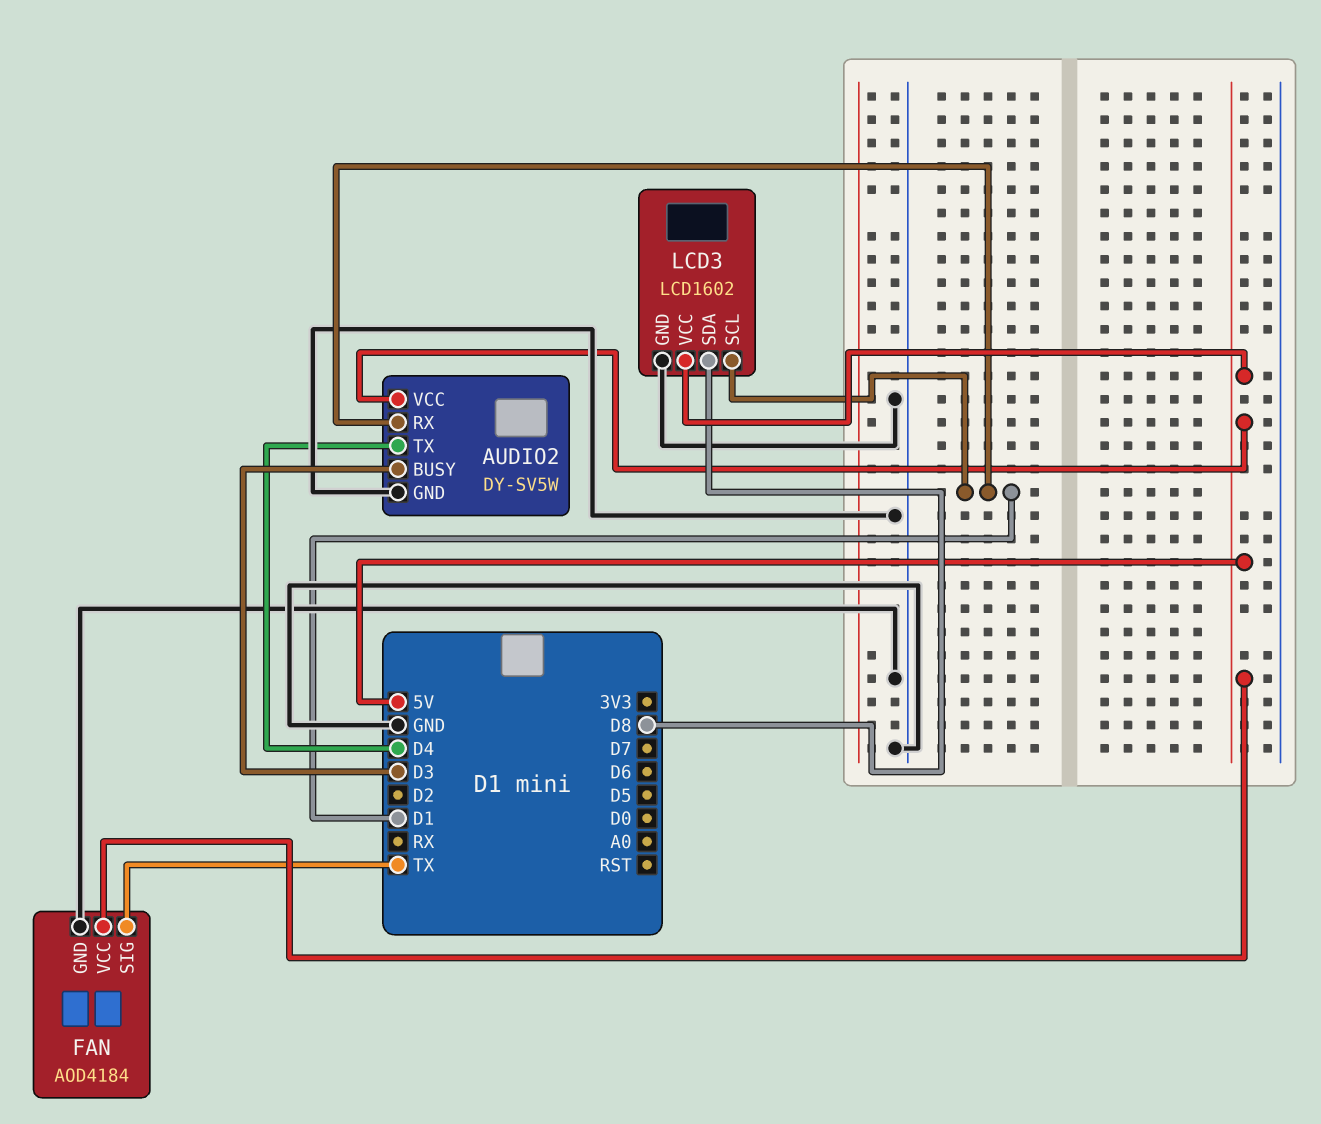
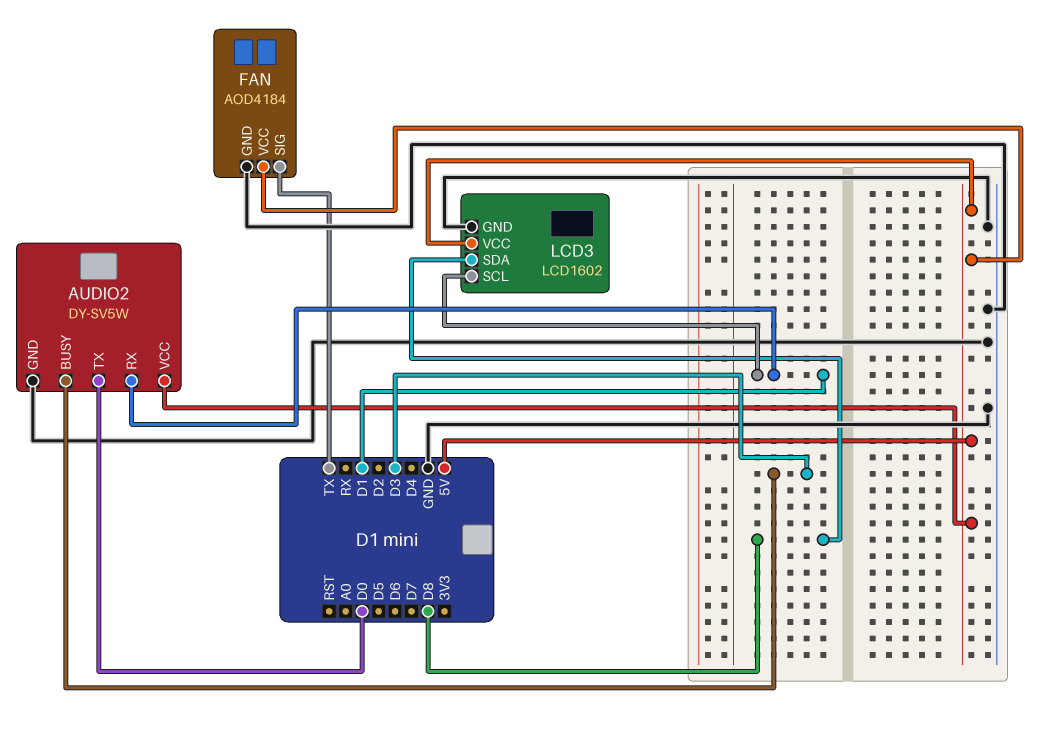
AUDIO2 pin TX: D4 -> D0

